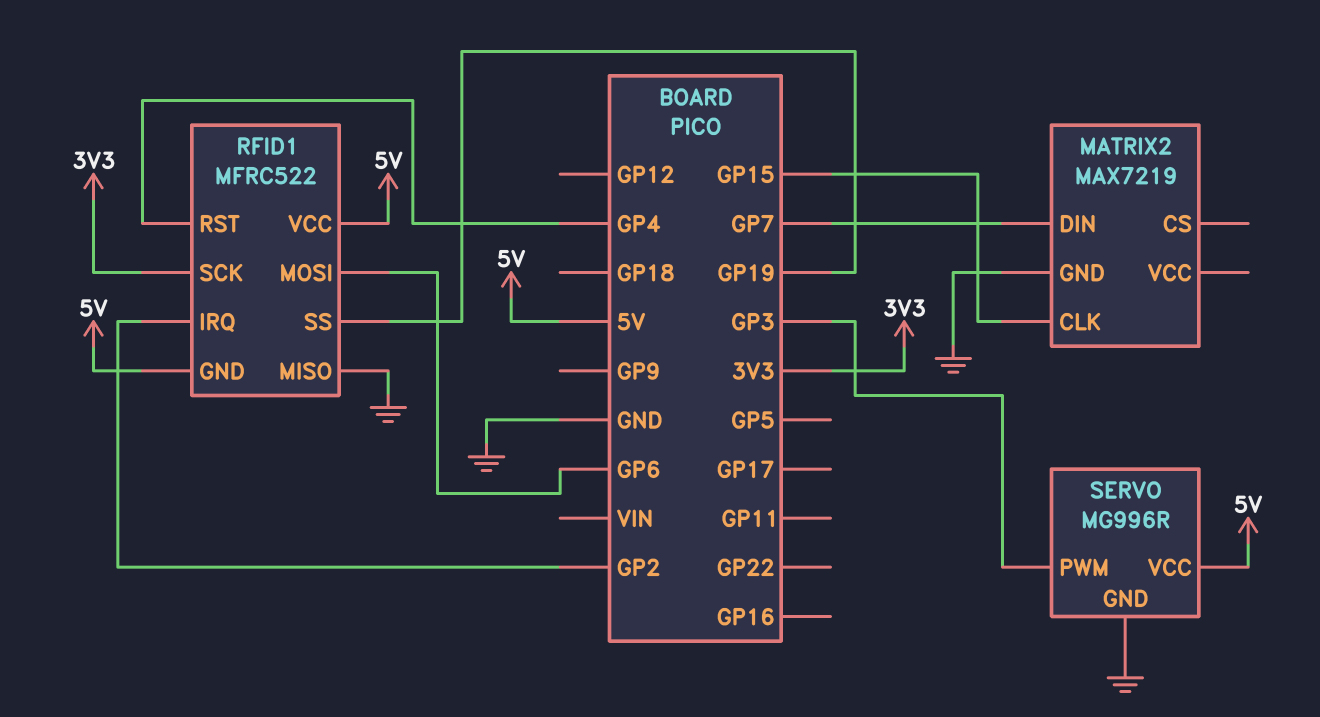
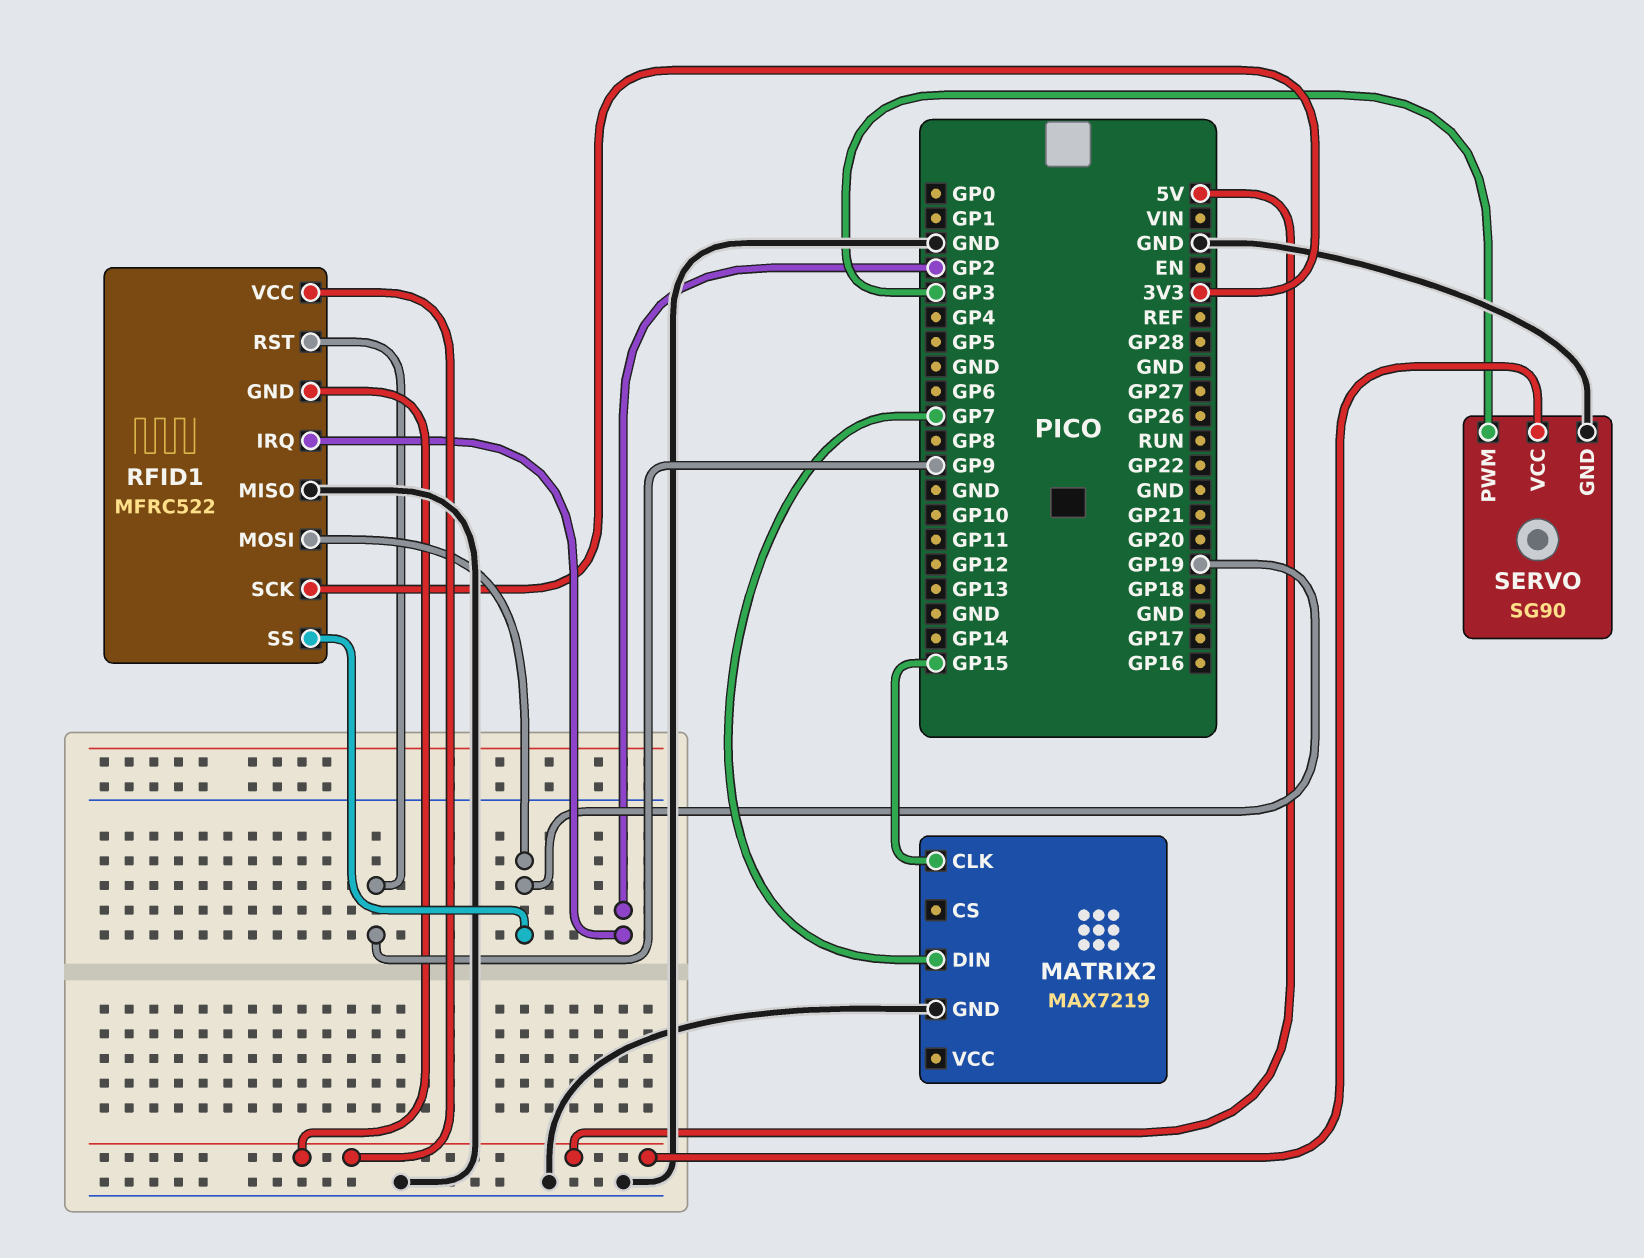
RFID1 pin MOSI: GP6 -> GP19
RFID1 pin RST: GP4 -> GP9
SERVO: MG996R -> SG90

